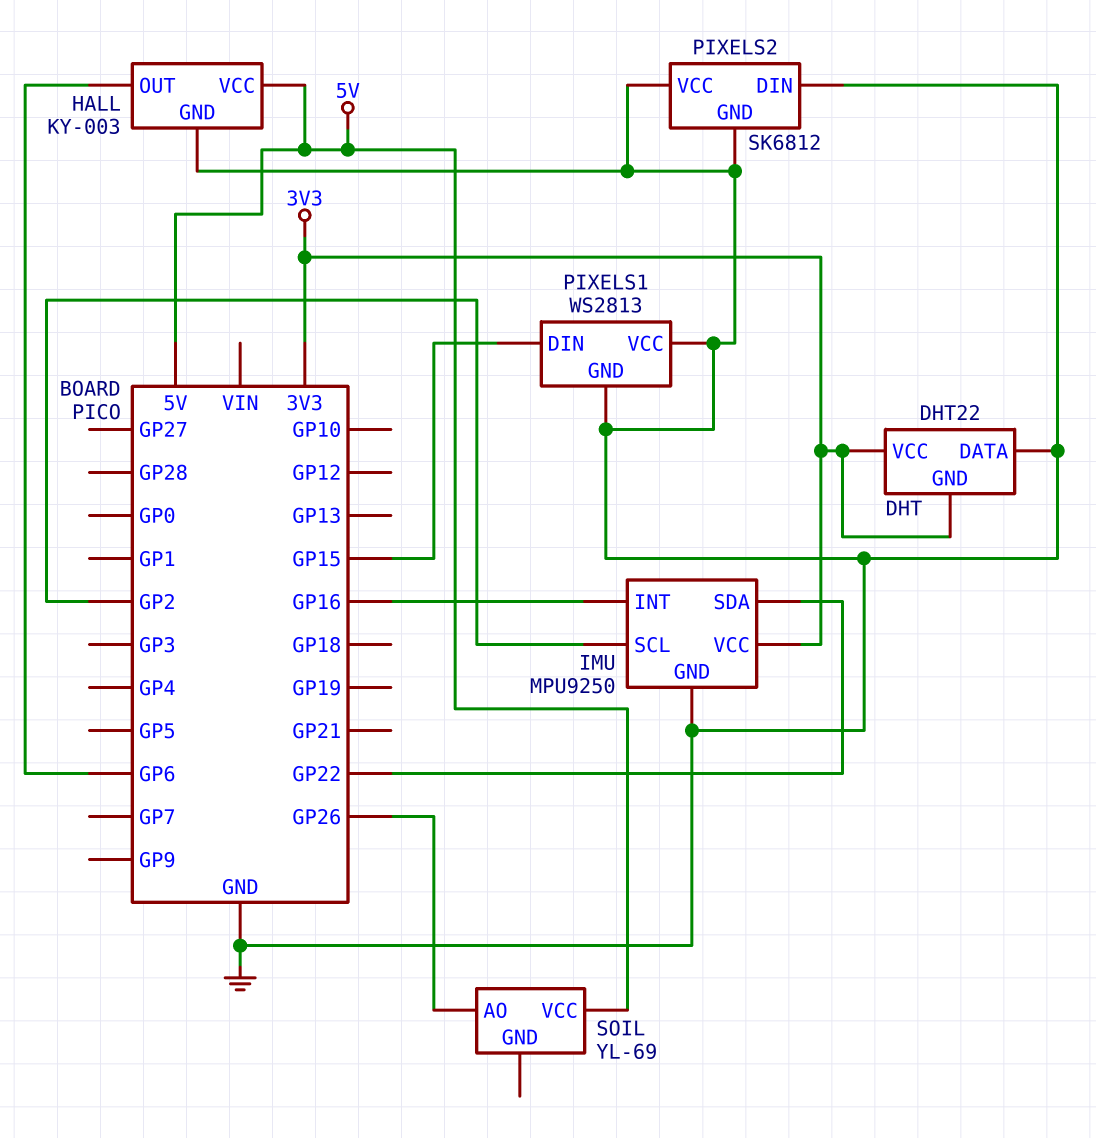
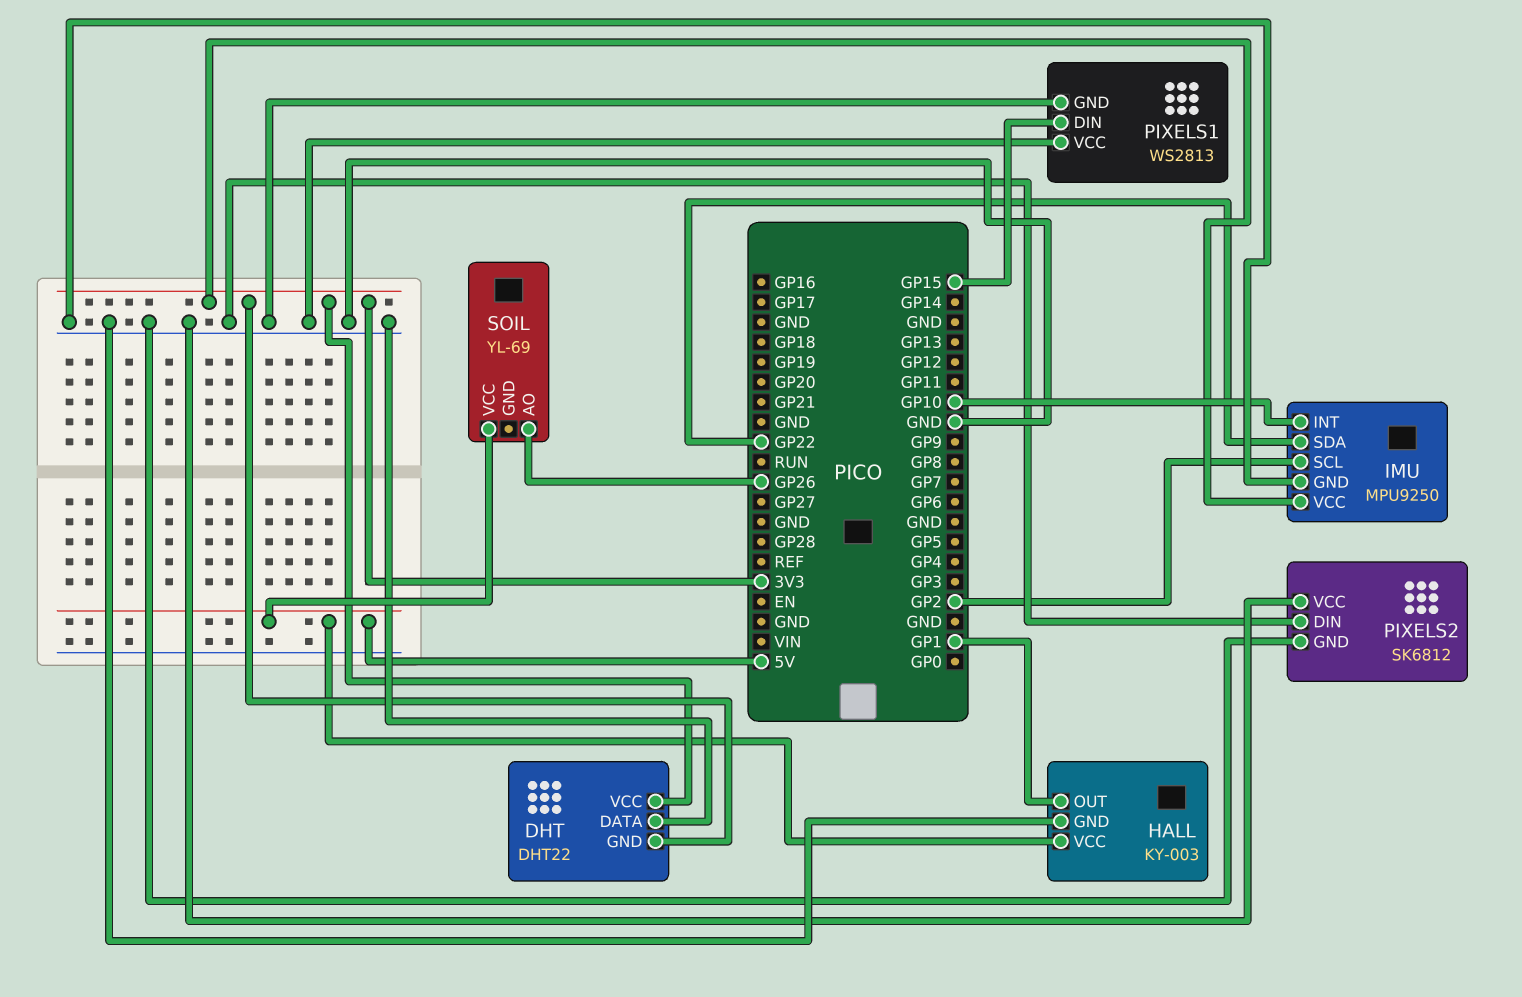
HALL pin OUT: GP6 -> GP1
IMU pin INT: GP16 -> GP10

